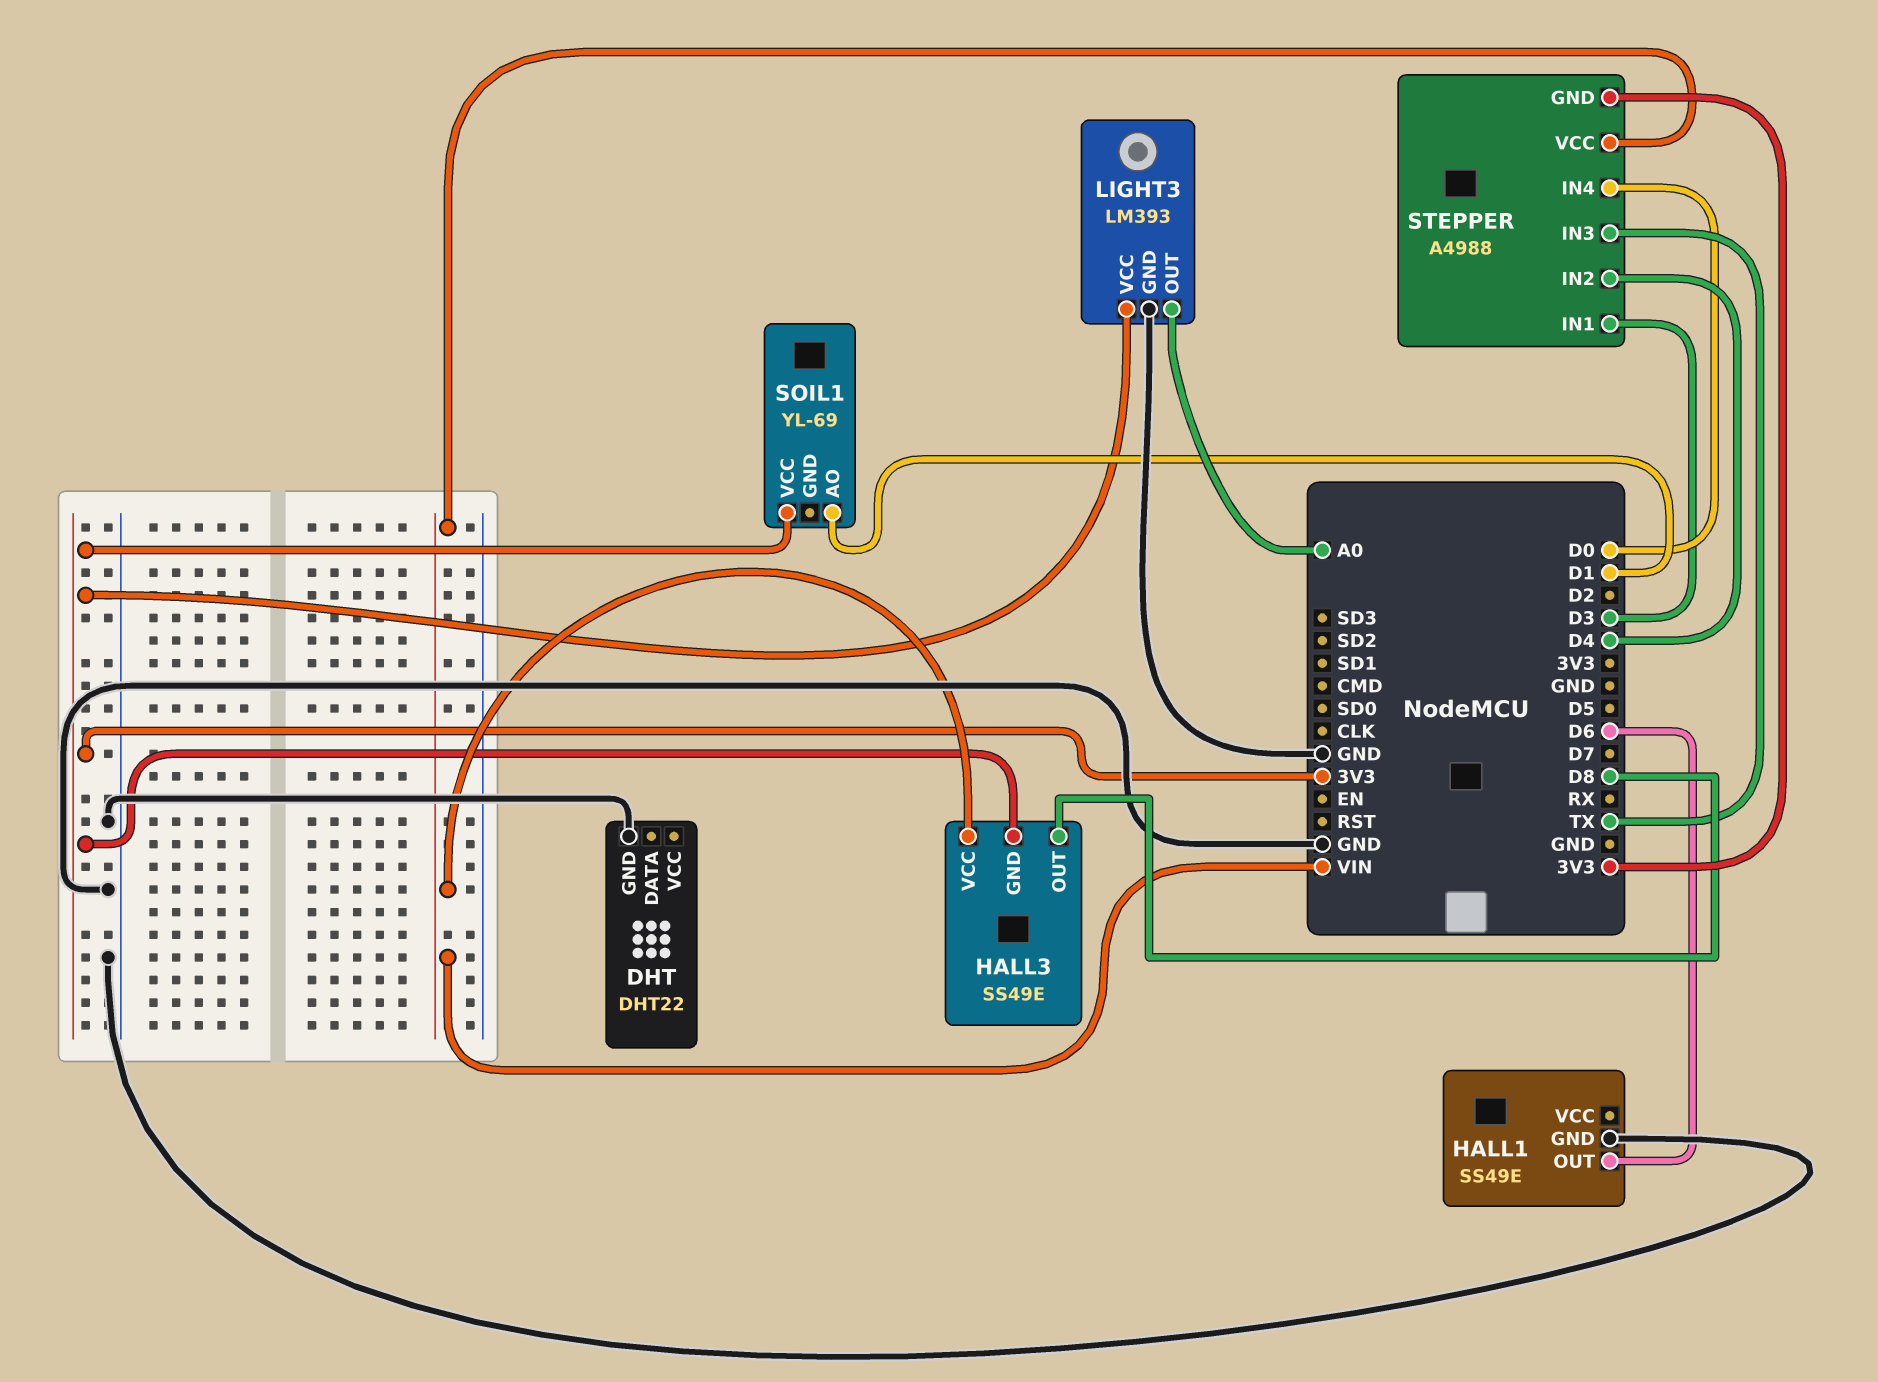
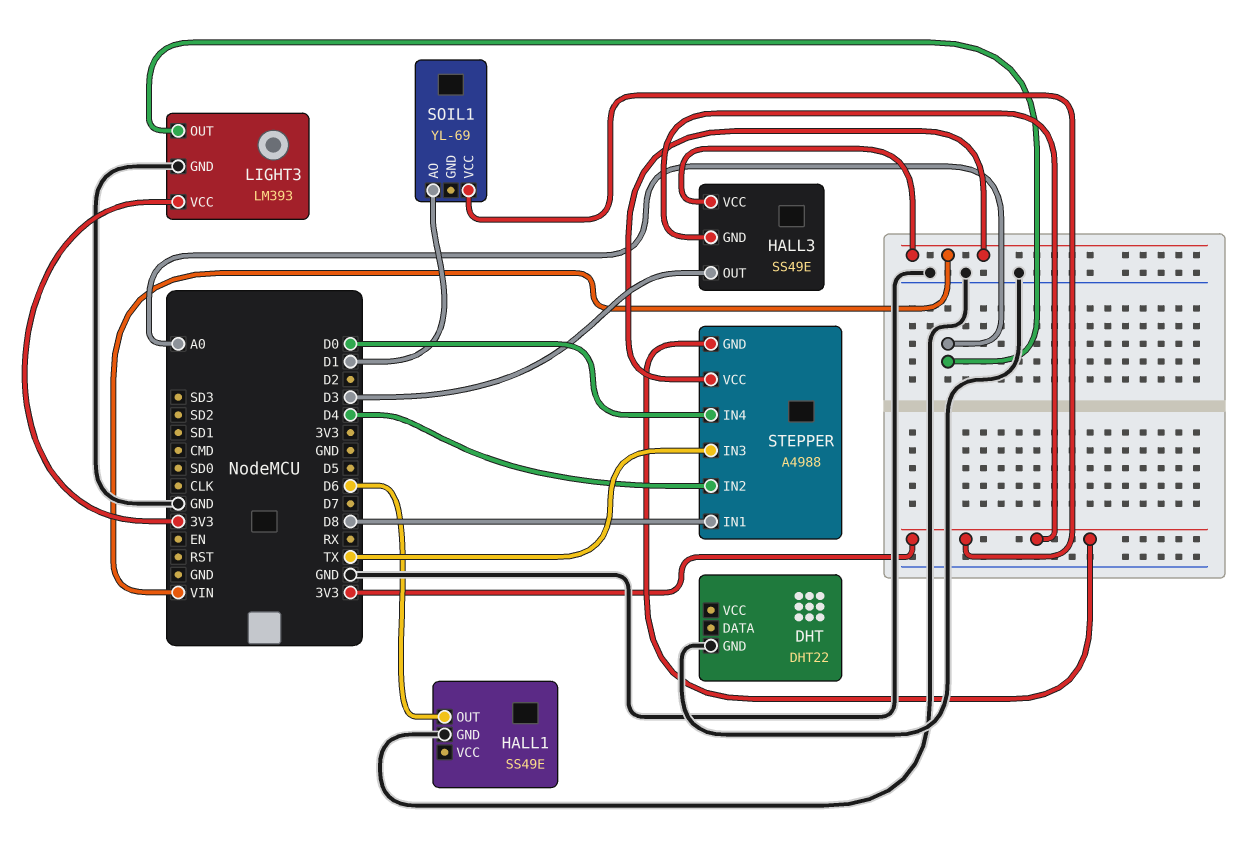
HALL3 pin OUT: D8 -> D3
STEPPER pin IN1: D3 -> D8

